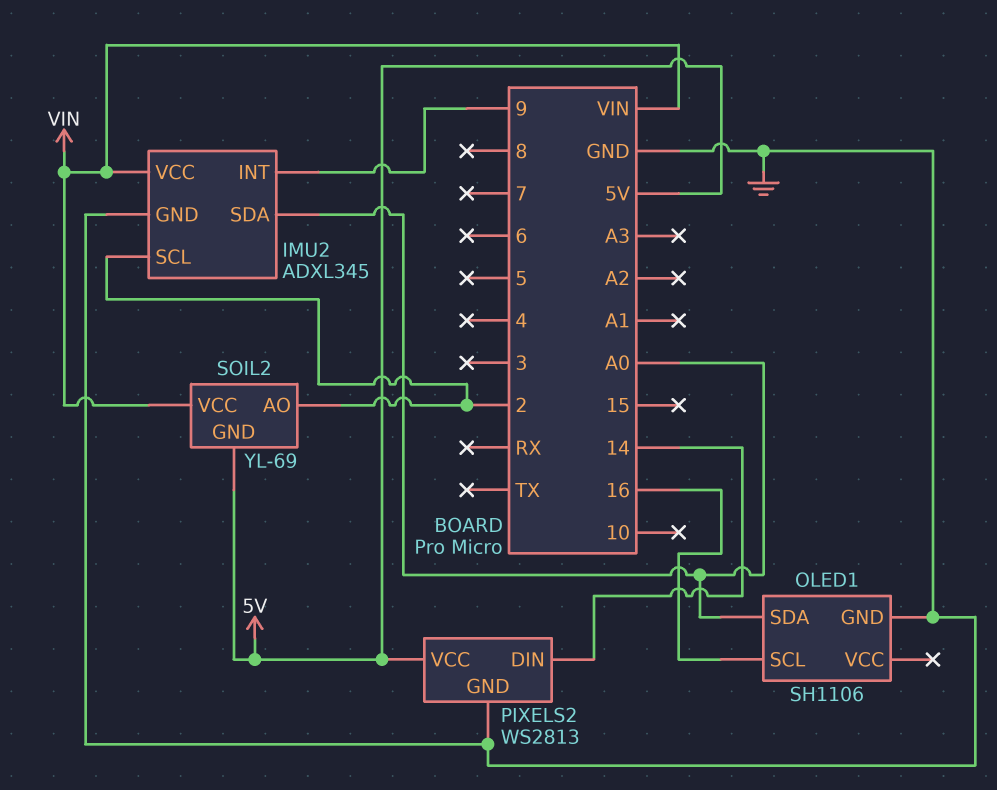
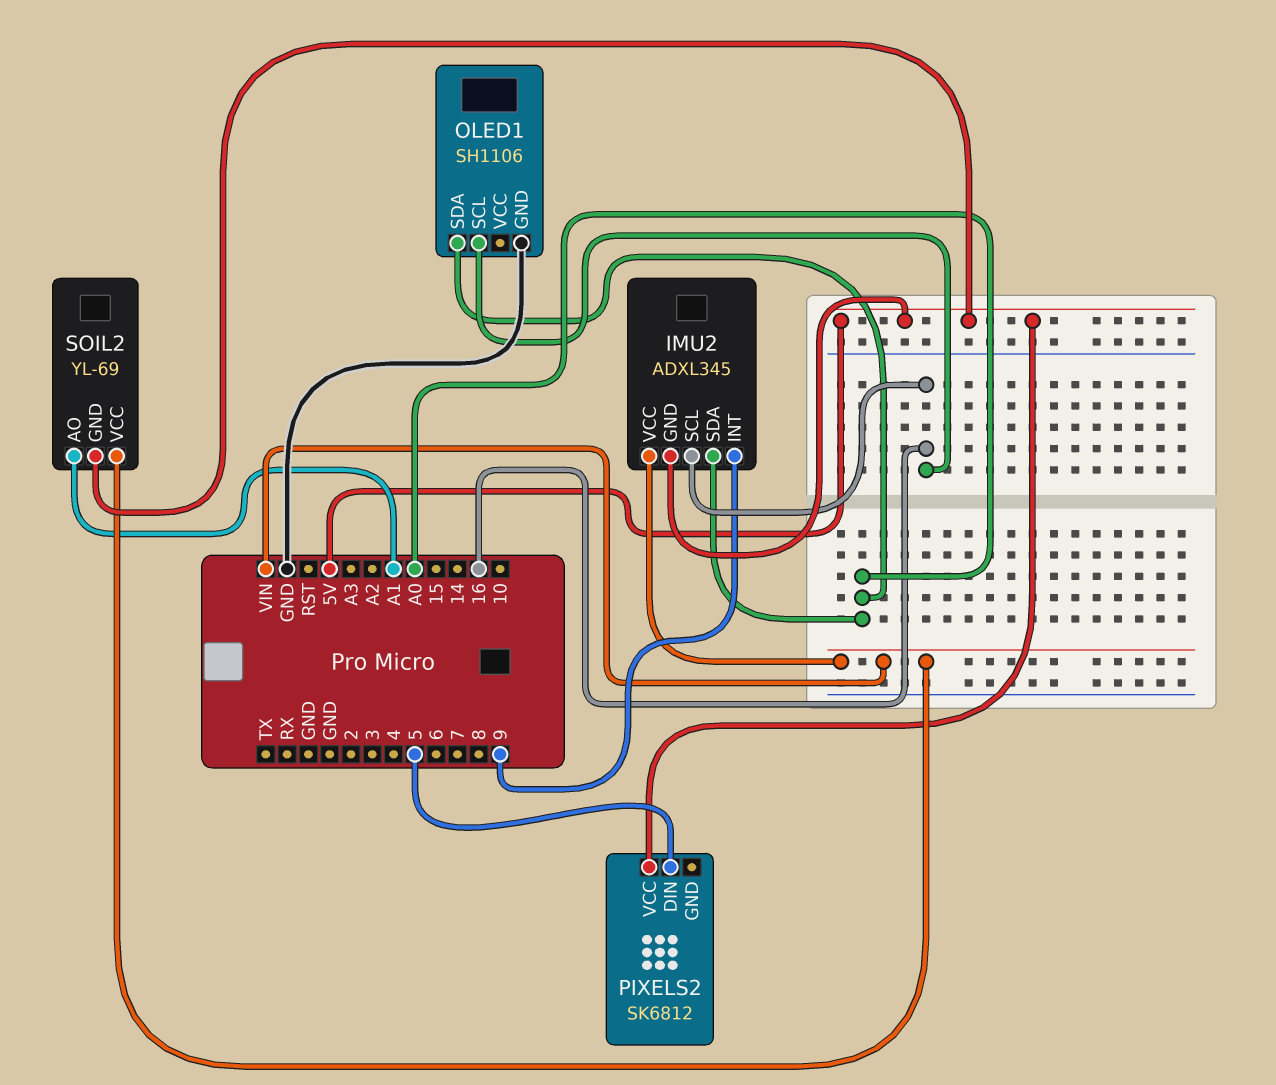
IMU2 pin GND: GND -> 5V
IMU2 pin SCL: 2 -> 16
PIXELS2: WS2813 -> SK6812
PIXELS2 pin DIN: 14 -> 5
PIXELS2 pin GND: GND -> none
SOIL2 pin AO: 2 -> A1

